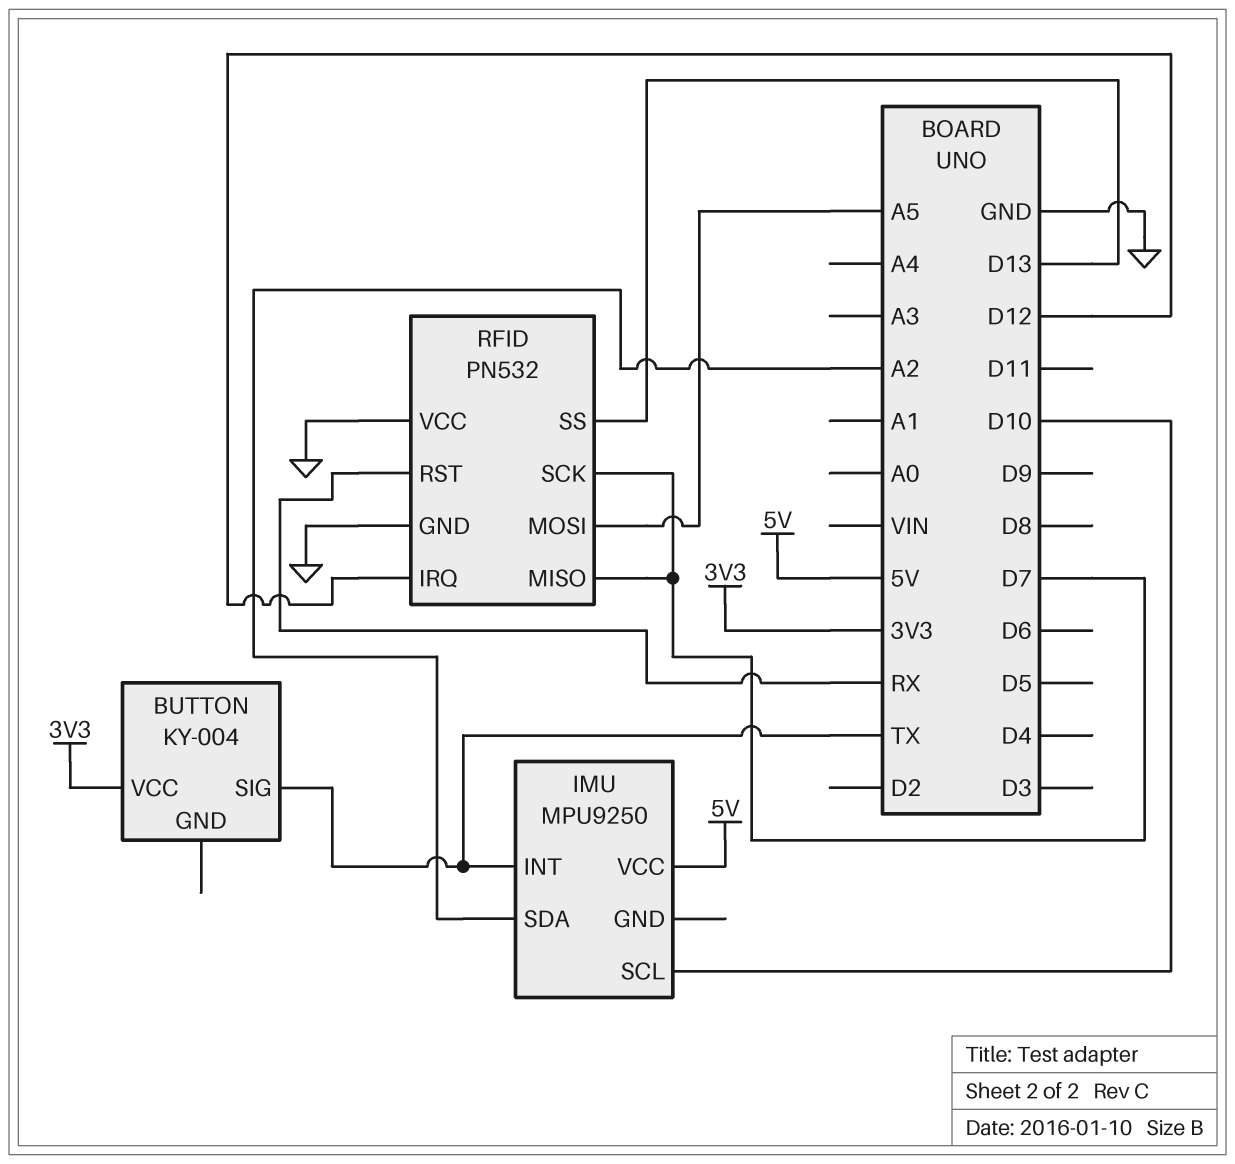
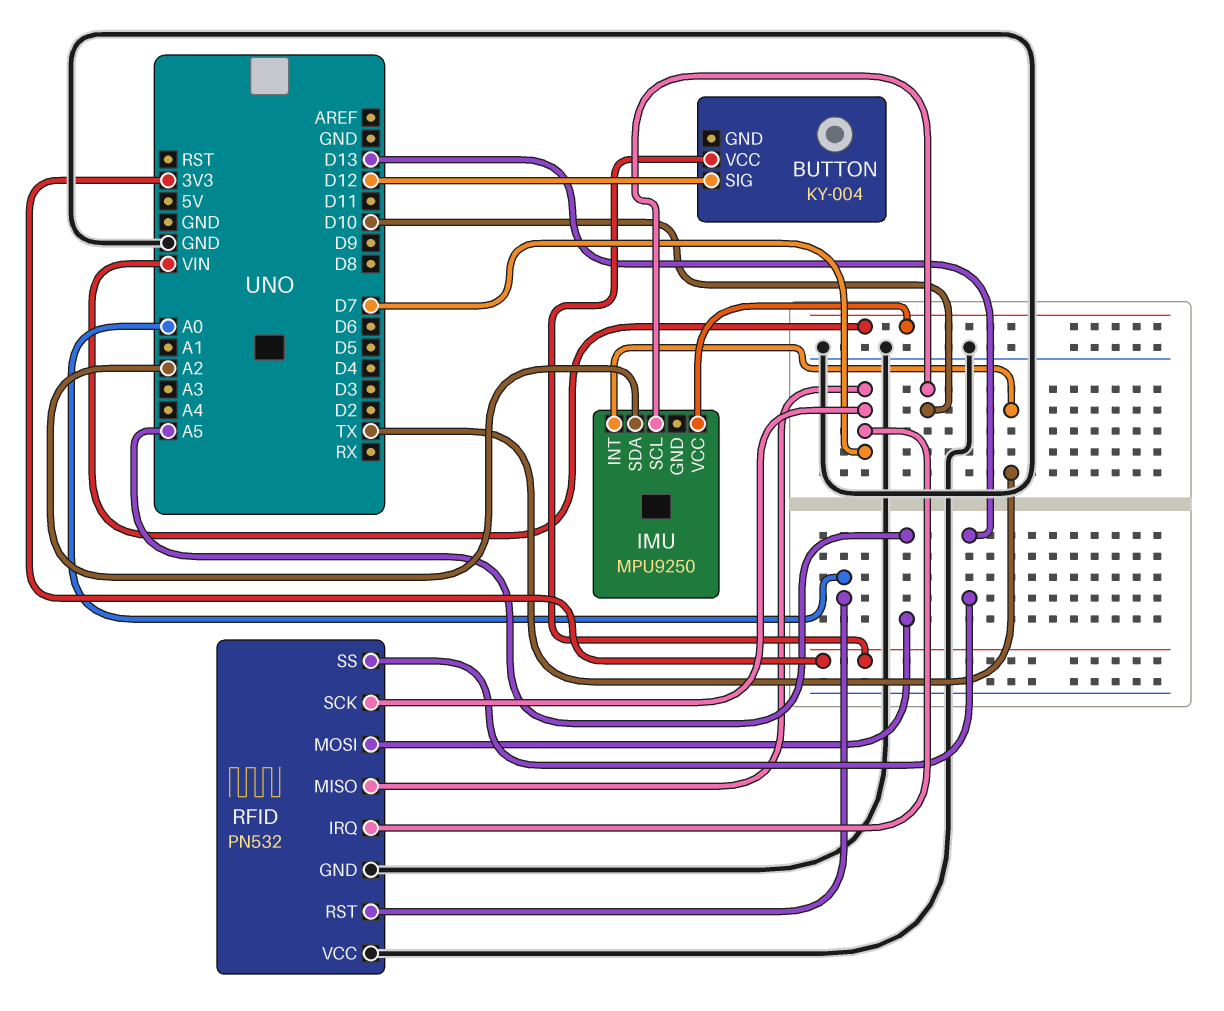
BUTTON pin SIG: TX -> D12
IMU pin VCC: 5V -> VIN
RFID pin IRQ: D12 -> D7
RFID pin RST: RX -> A0

